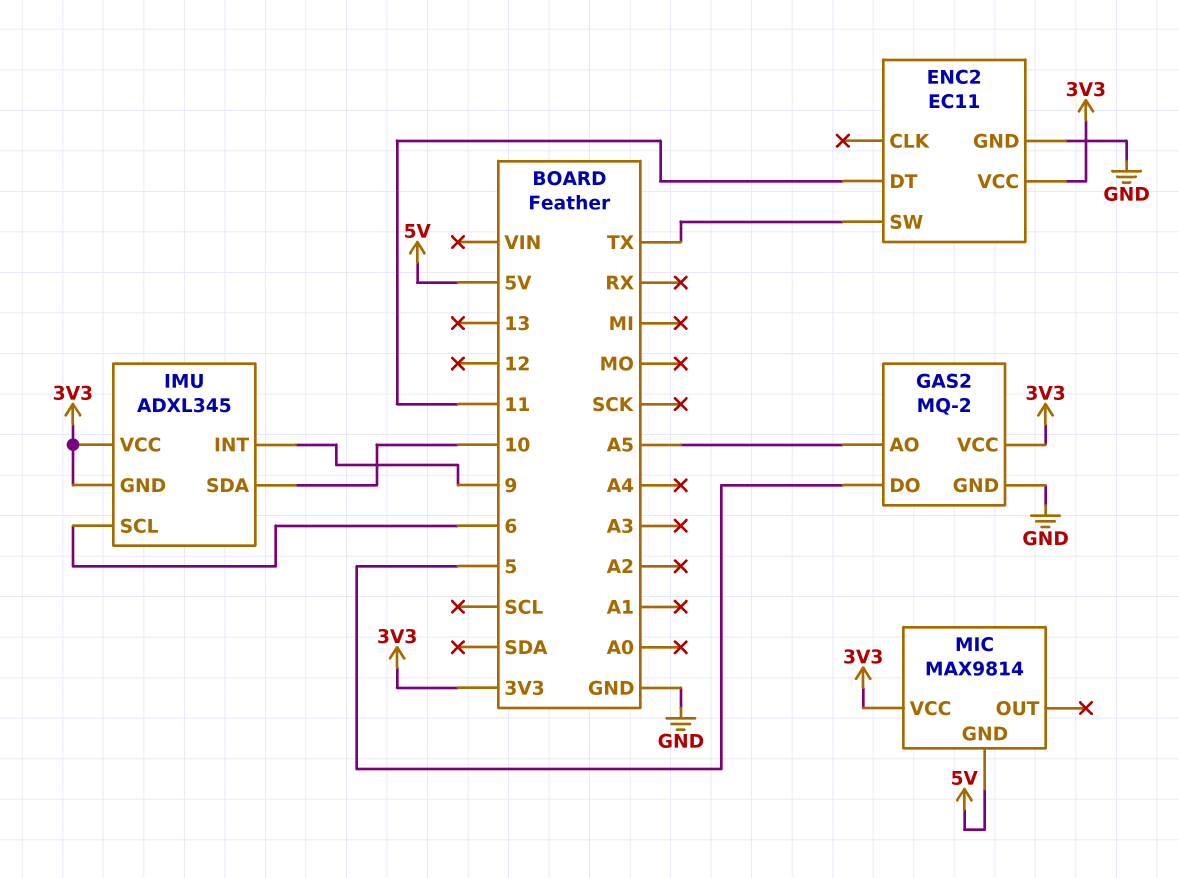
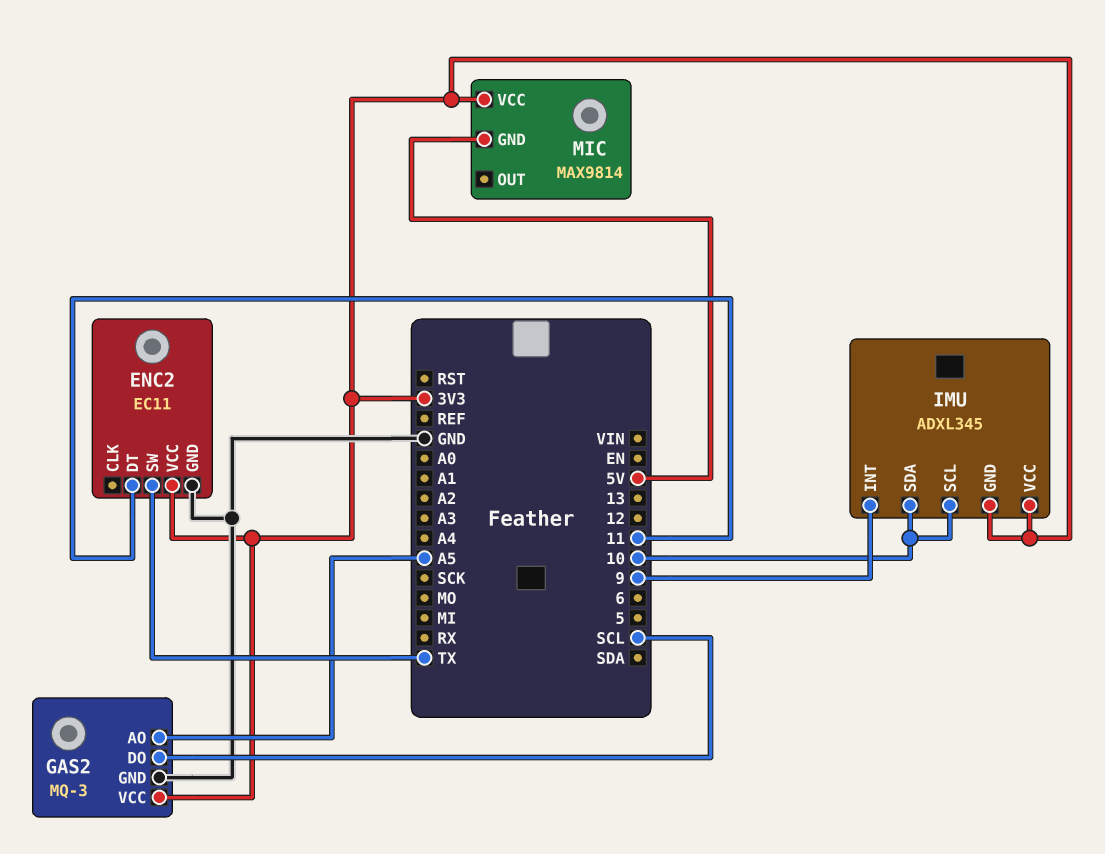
GAS2: MQ-2 -> MQ-3
GAS2 pin DO: 5 -> SCL
IMU pin SCL: 6 -> 10

